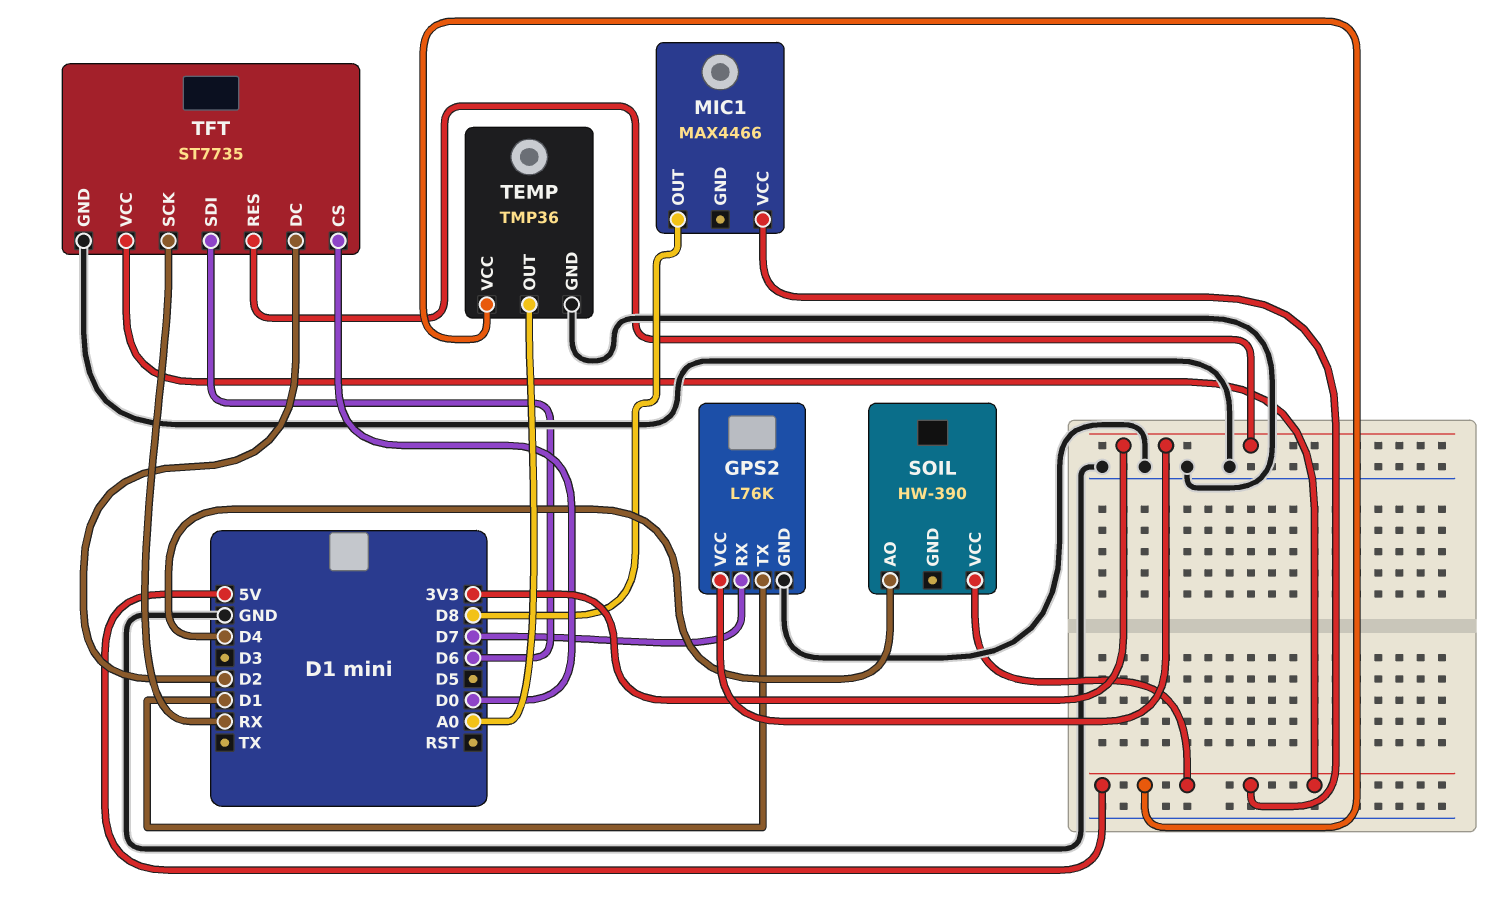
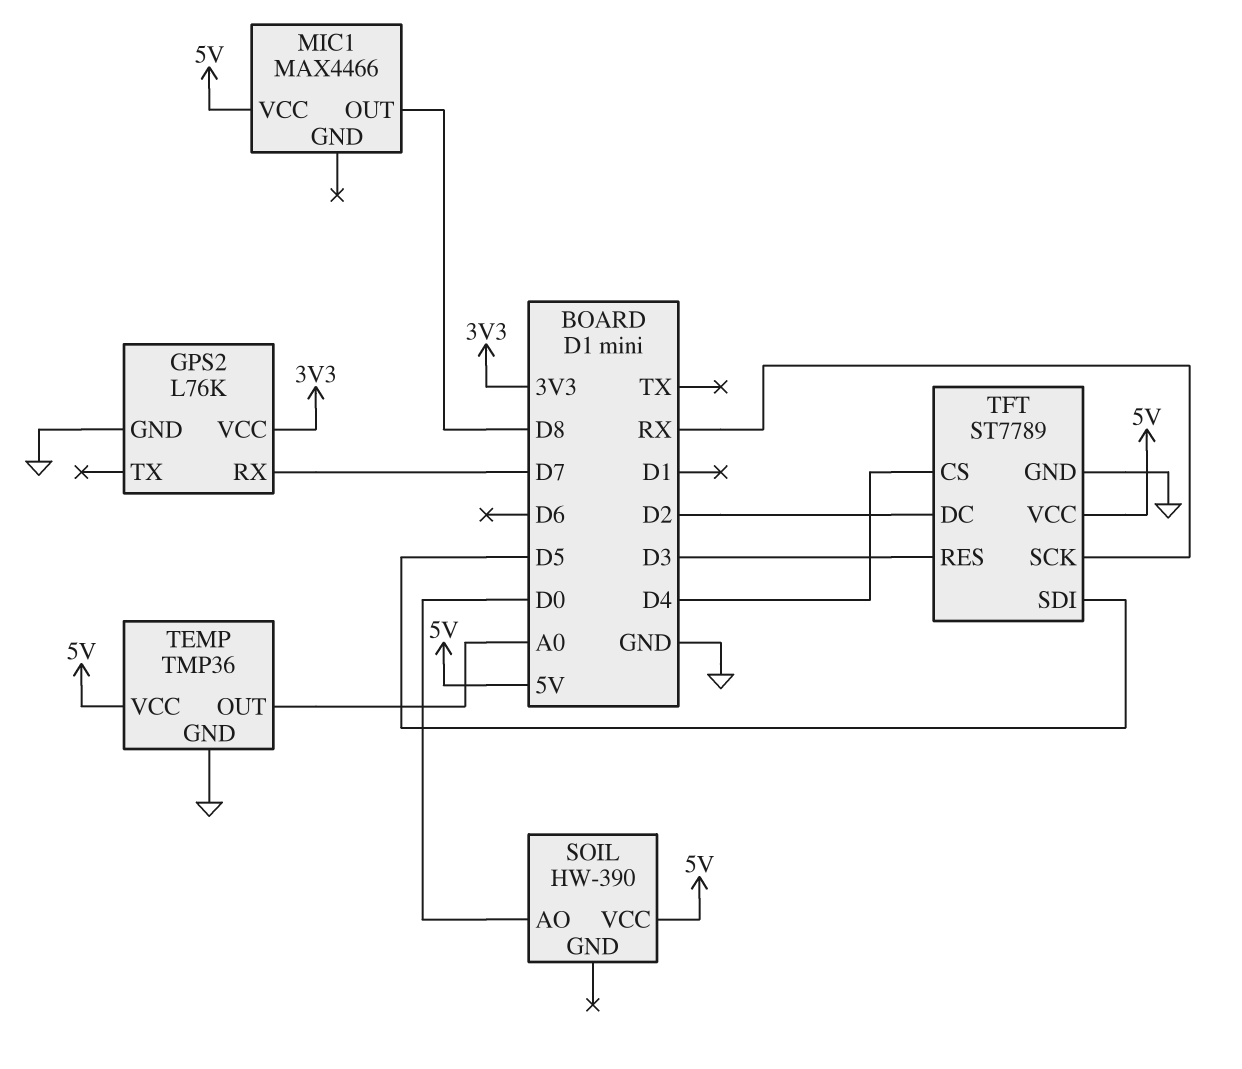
GPS2 pin TX: D1 -> none
SOIL pin AO: D4 -> D0
TFT: ST7735 -> ST7789
TFT pin CS: D0 -> D4
TFT pin RES: 3V3 -> D3
TFT pin SDI: D6 -> D5

